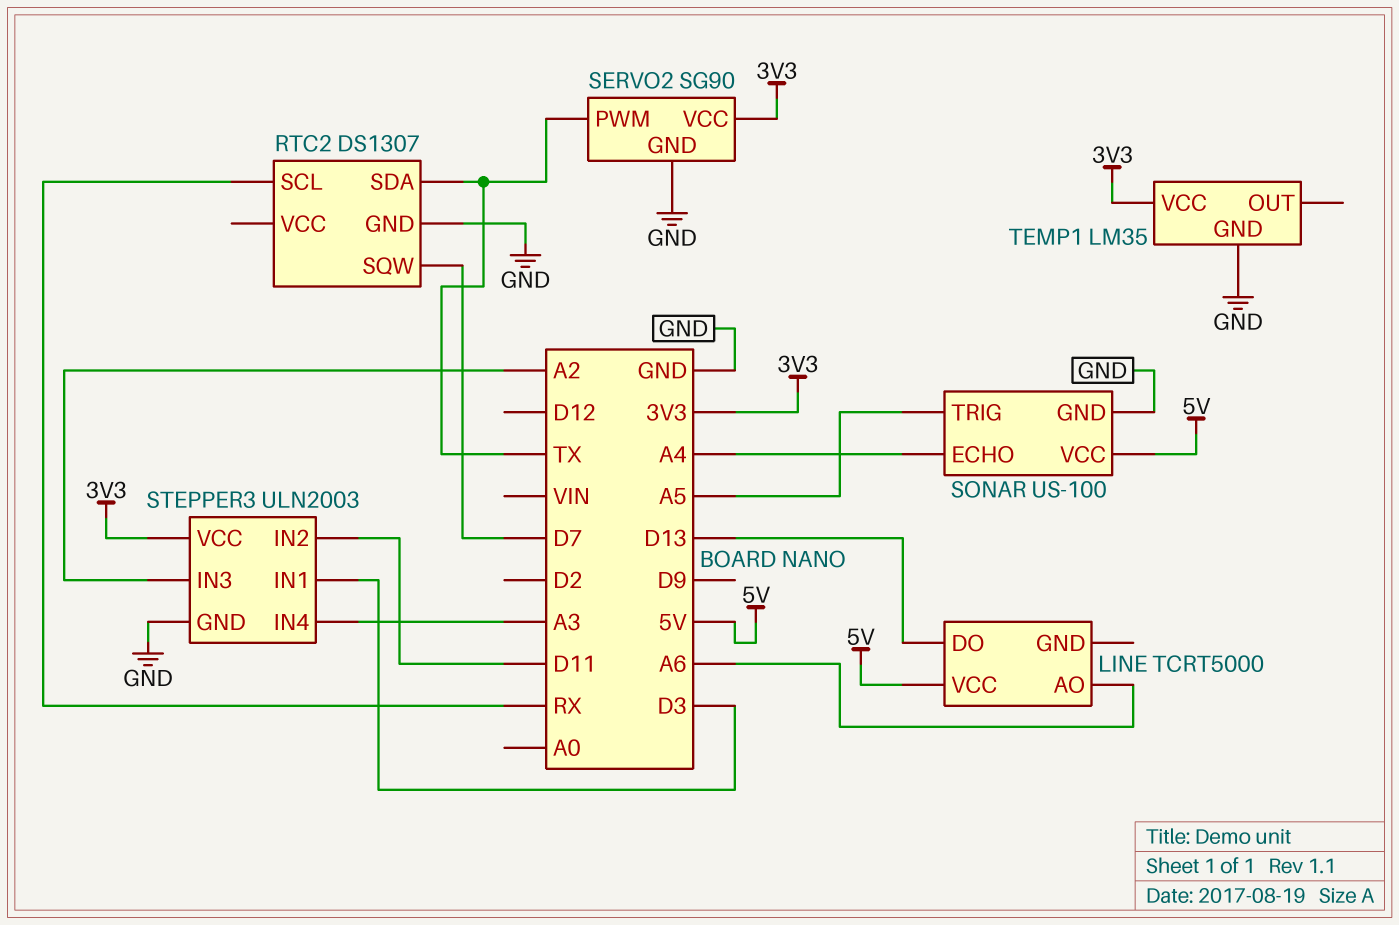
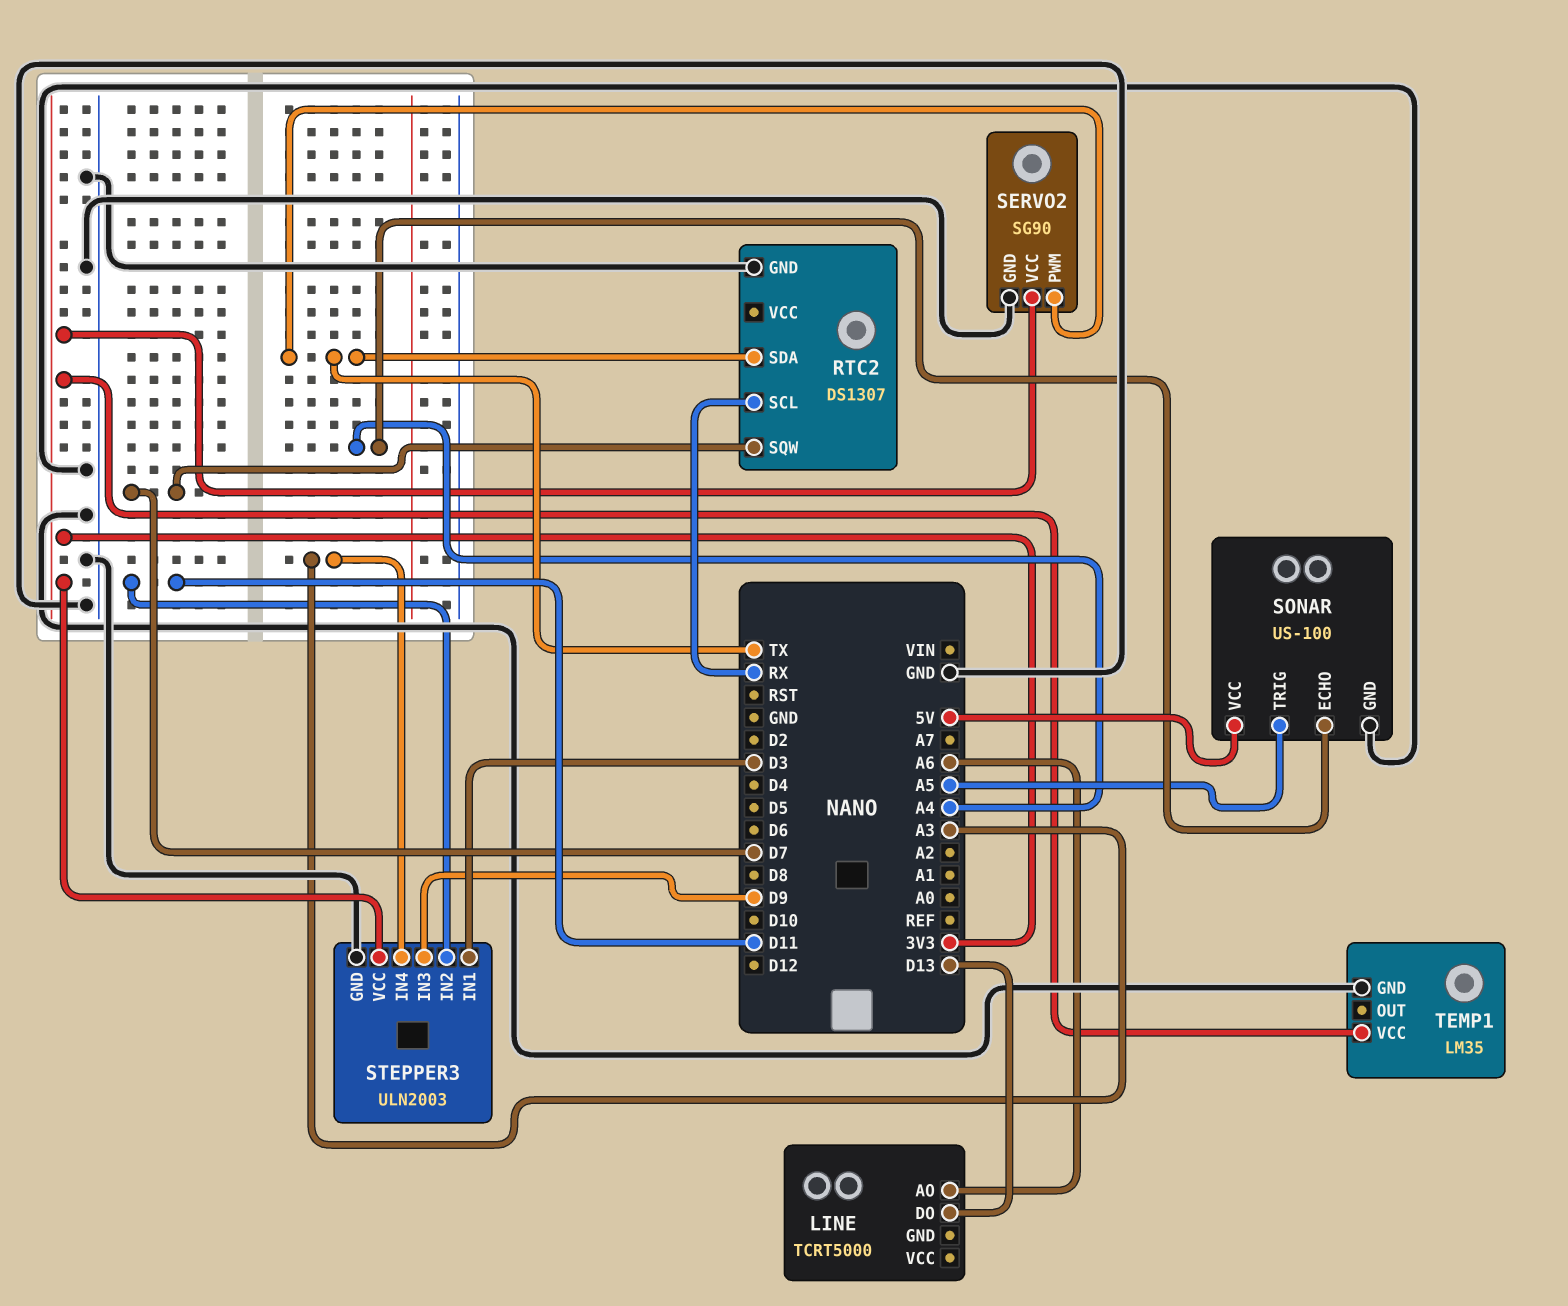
LINE pin VCC: 5V -> none
STEPPER3 pin IN3: A2 -> D9

